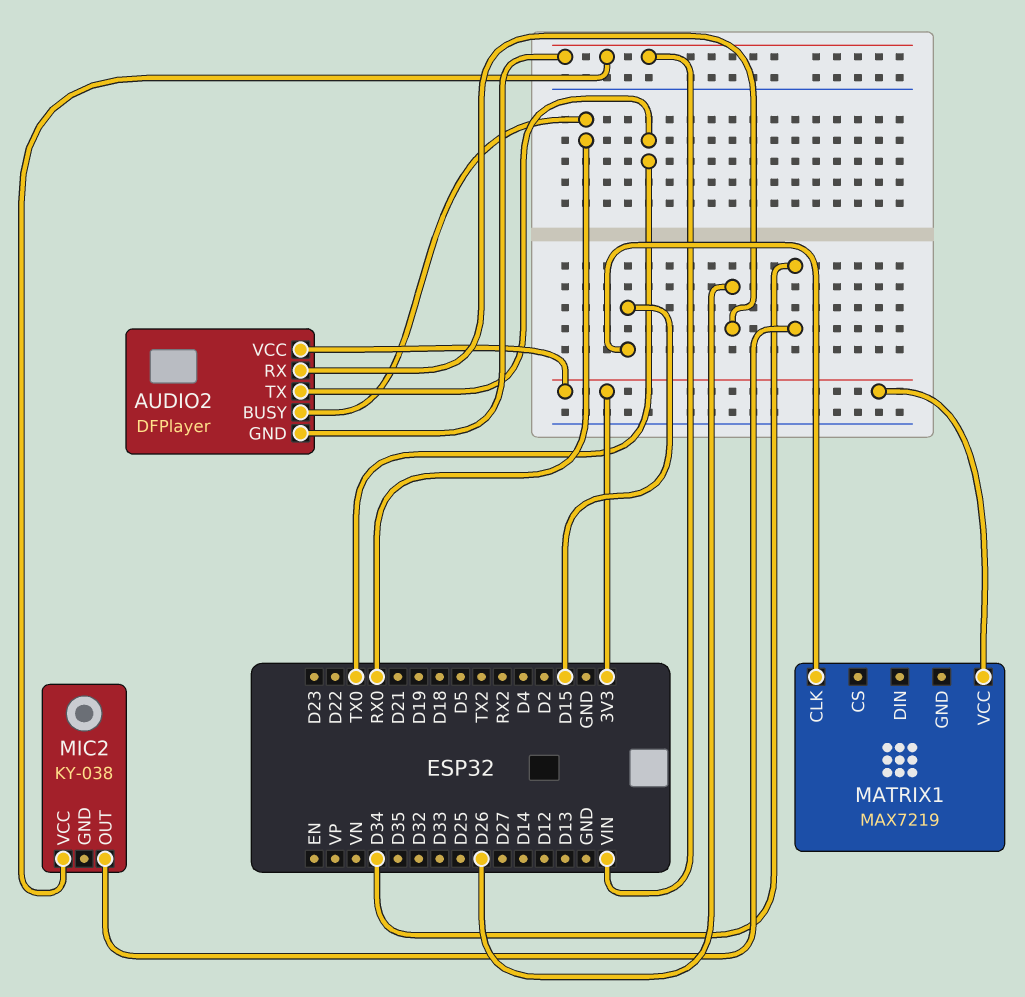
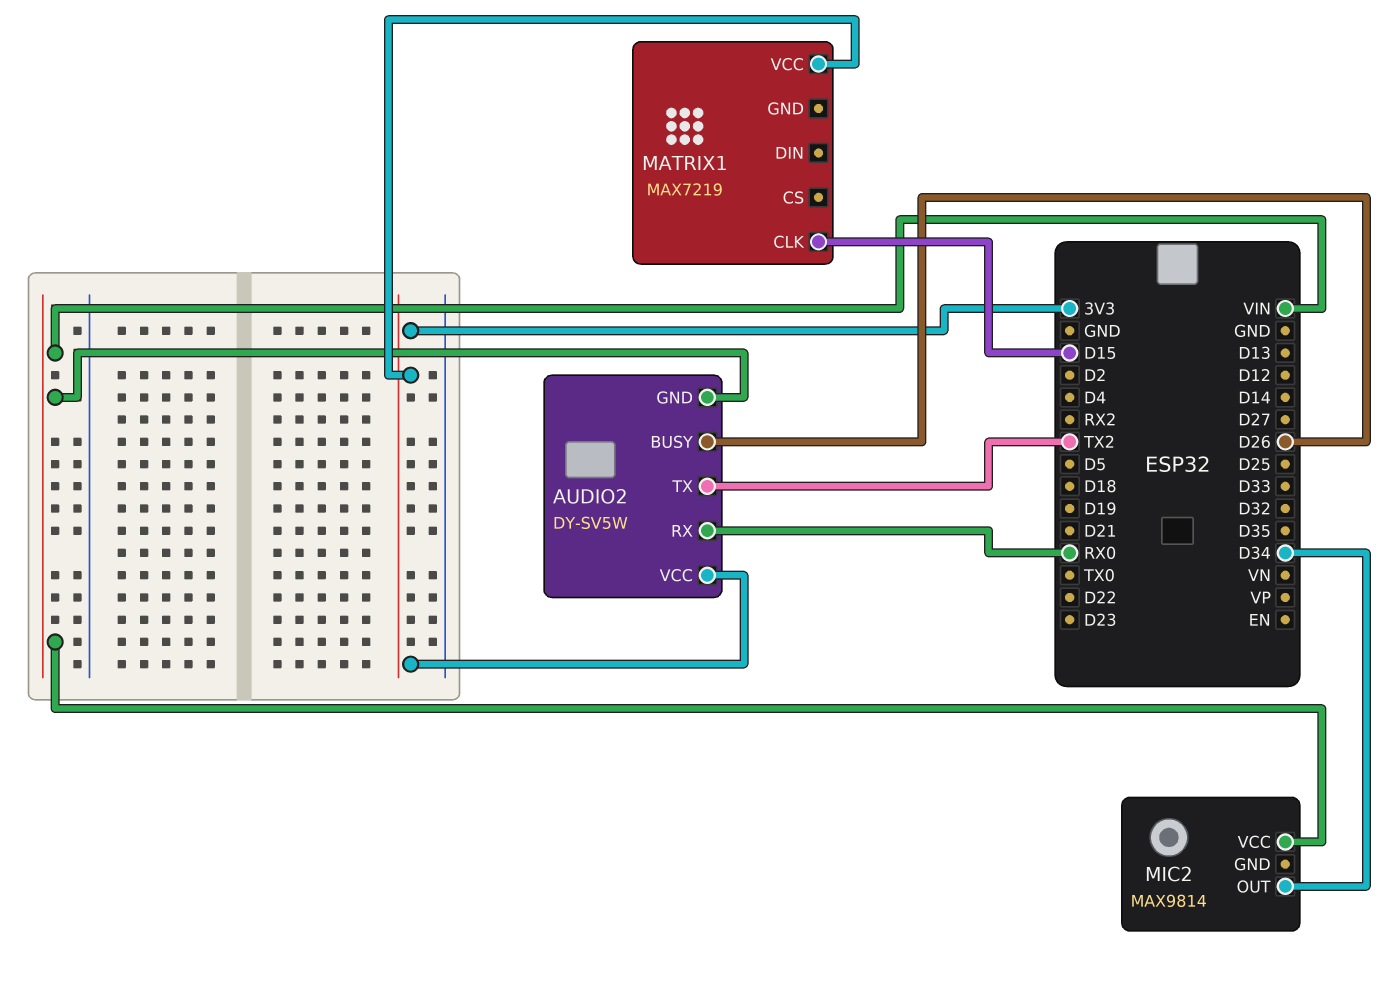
AUDIO2: DFPlayer -> DY-SV5W
AUDIO2 pin BUSY: RX0 -> D26
AUDIO2 pin RX: D26 -> RX0
AUDIO2 pin TX: TX0 -> TX2
MIC2: KY-038 -> MAX9814

